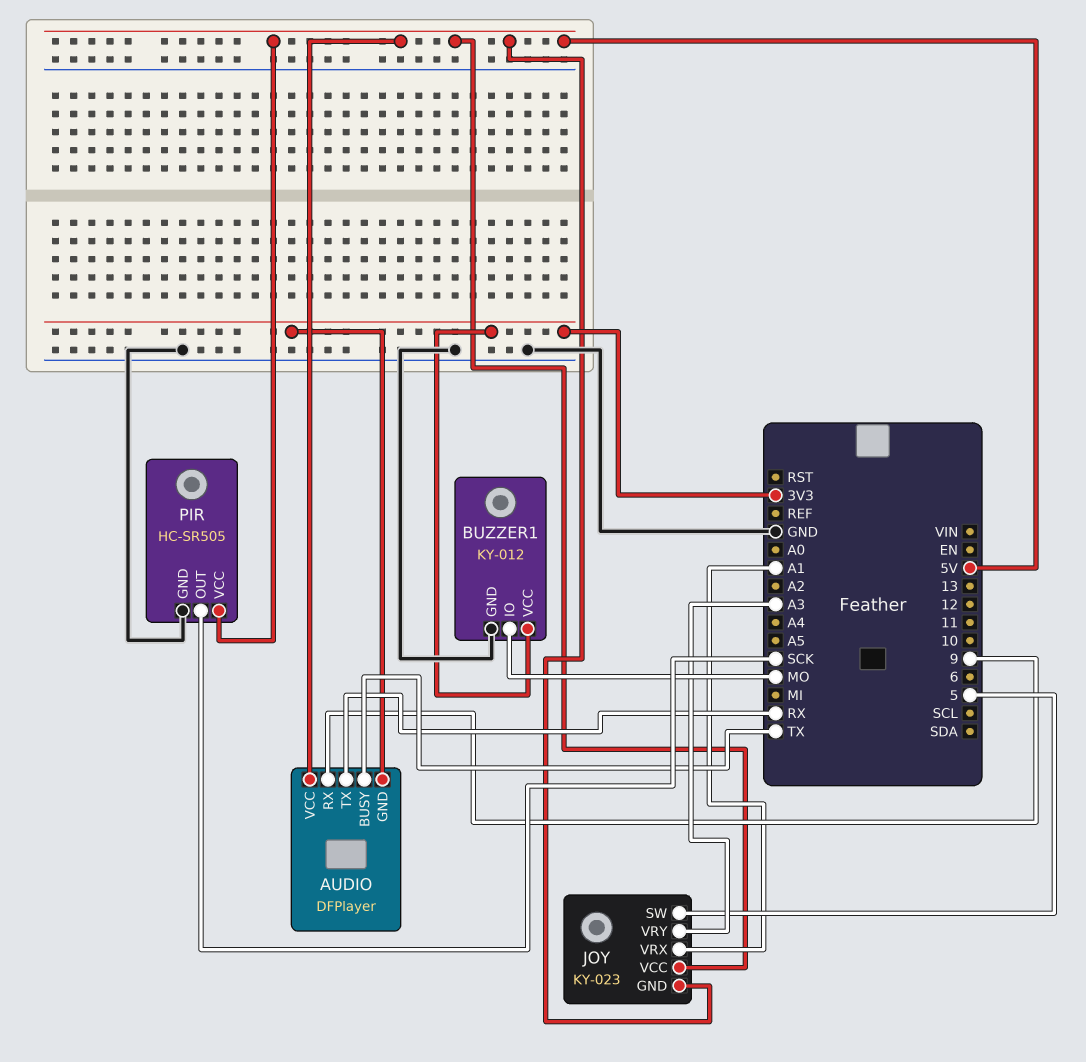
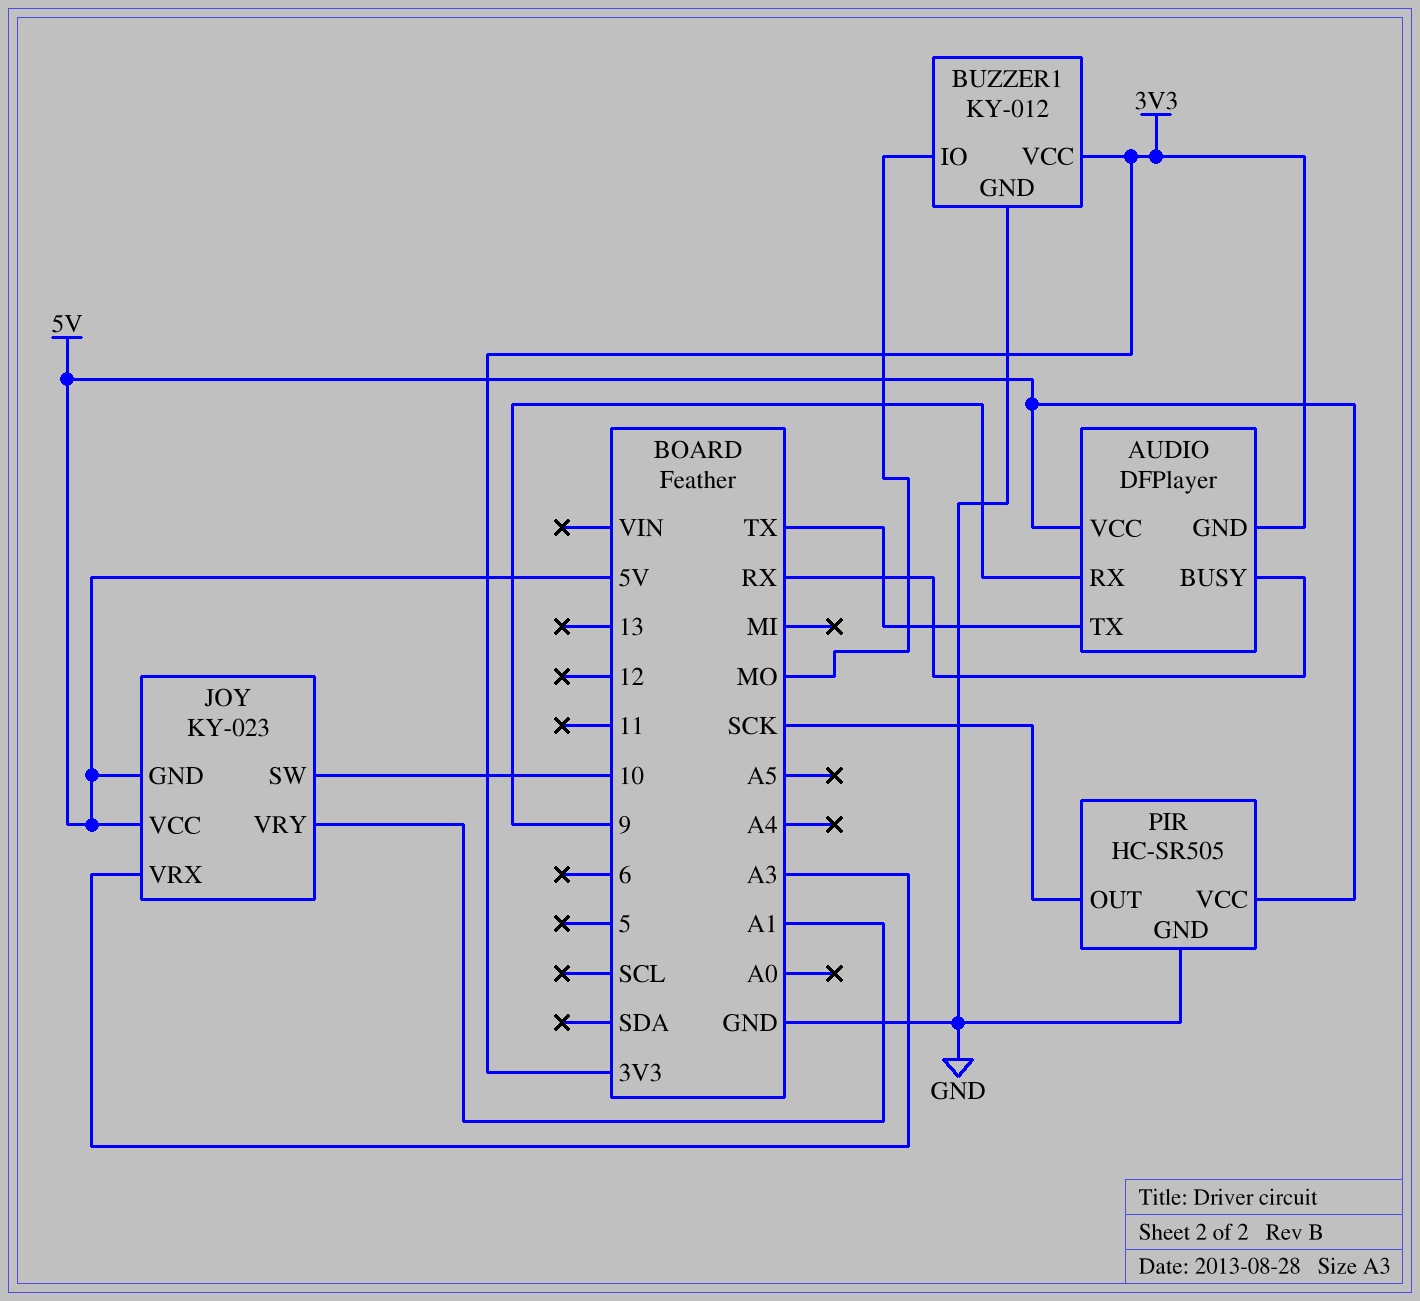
AUDIO pin BUSY: TX -> RX
AUDIO pin TX: RX -> TX
JOY pin SW: 5 -> 10
JOY pin VRX: A1 -> A3
JOY pin VRY: A3 -> A1

